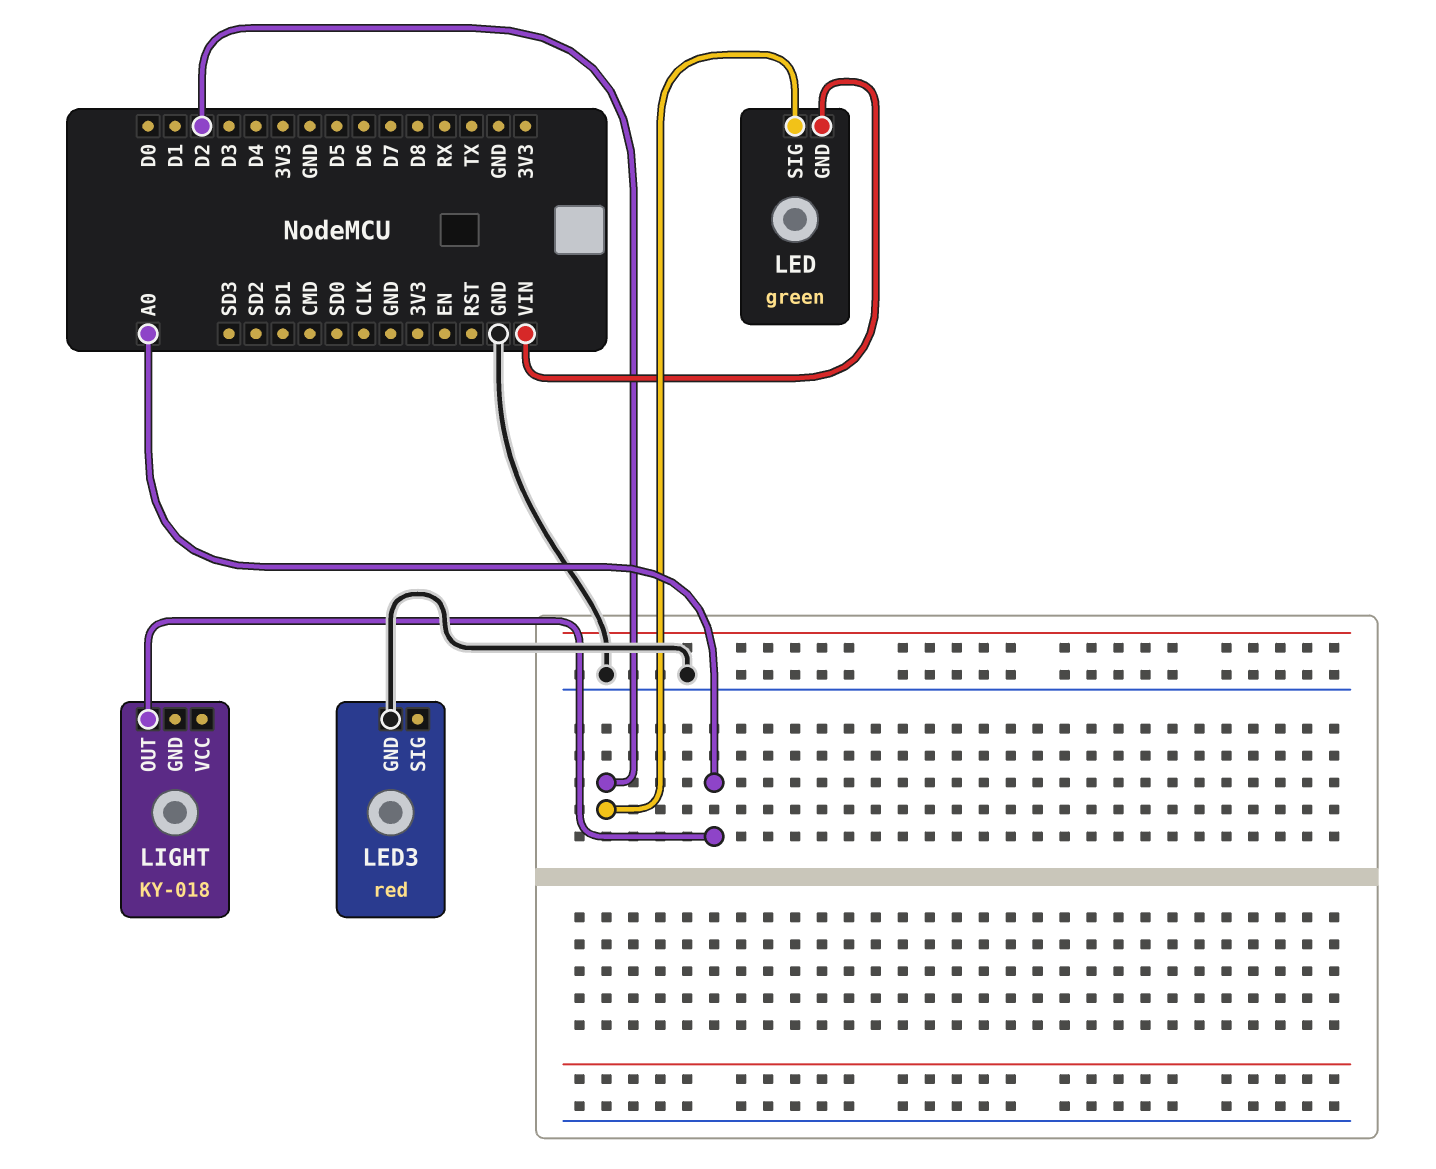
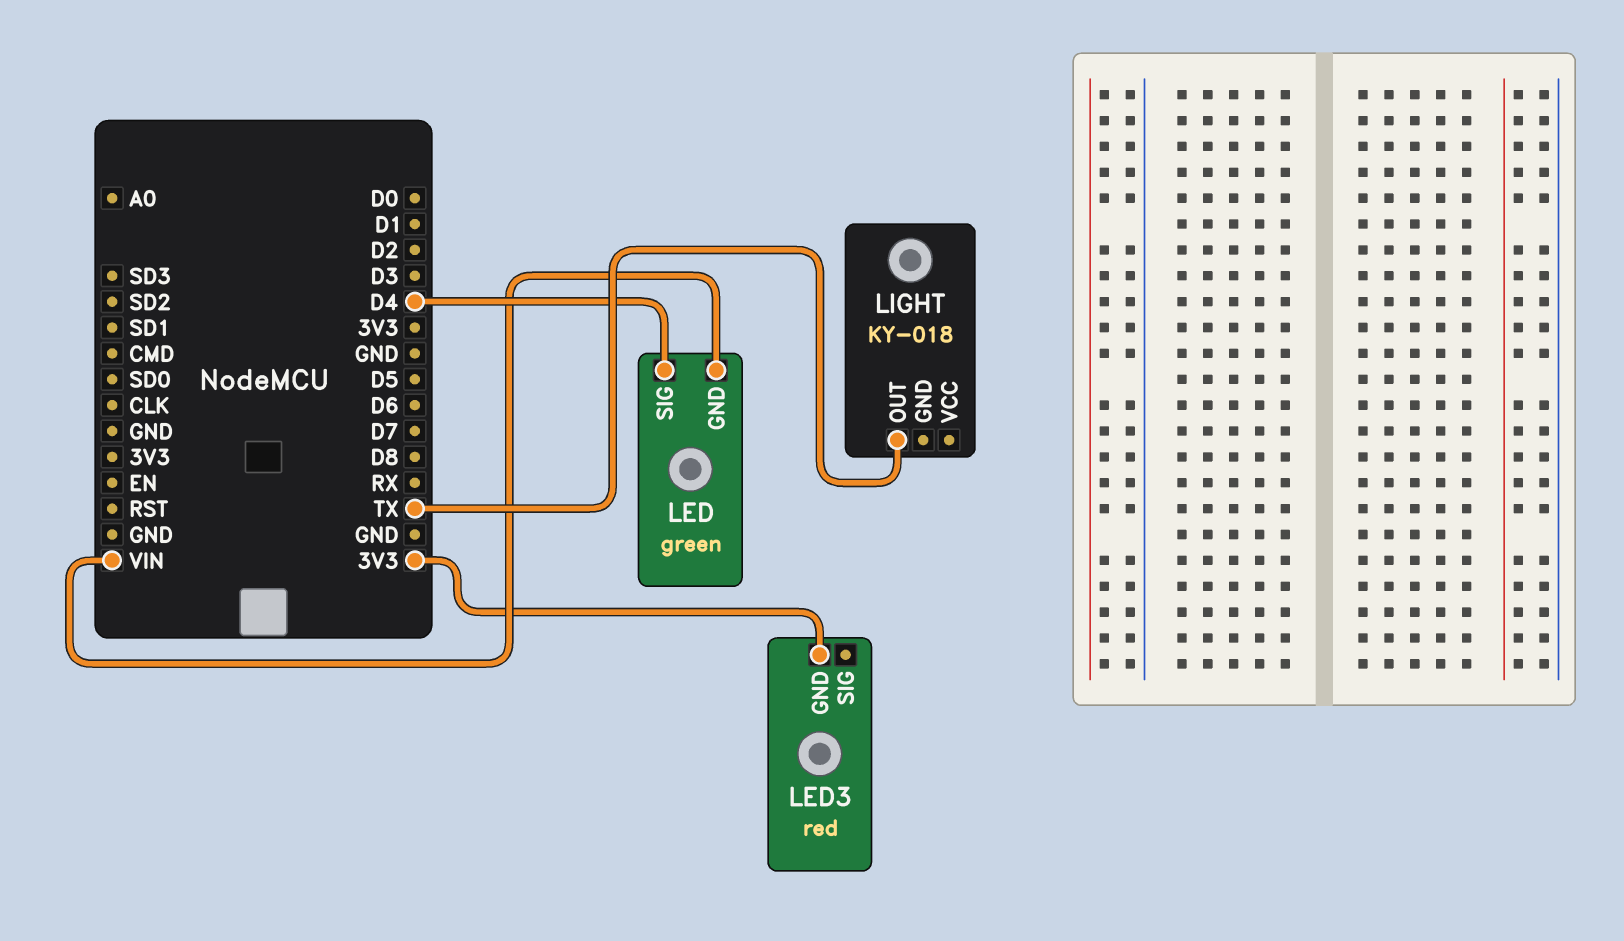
LED pin SIG: D2 -> D4
LED3 pin GND: GND -> 3V3
LIGHT pin OUT: A0 -> TX

